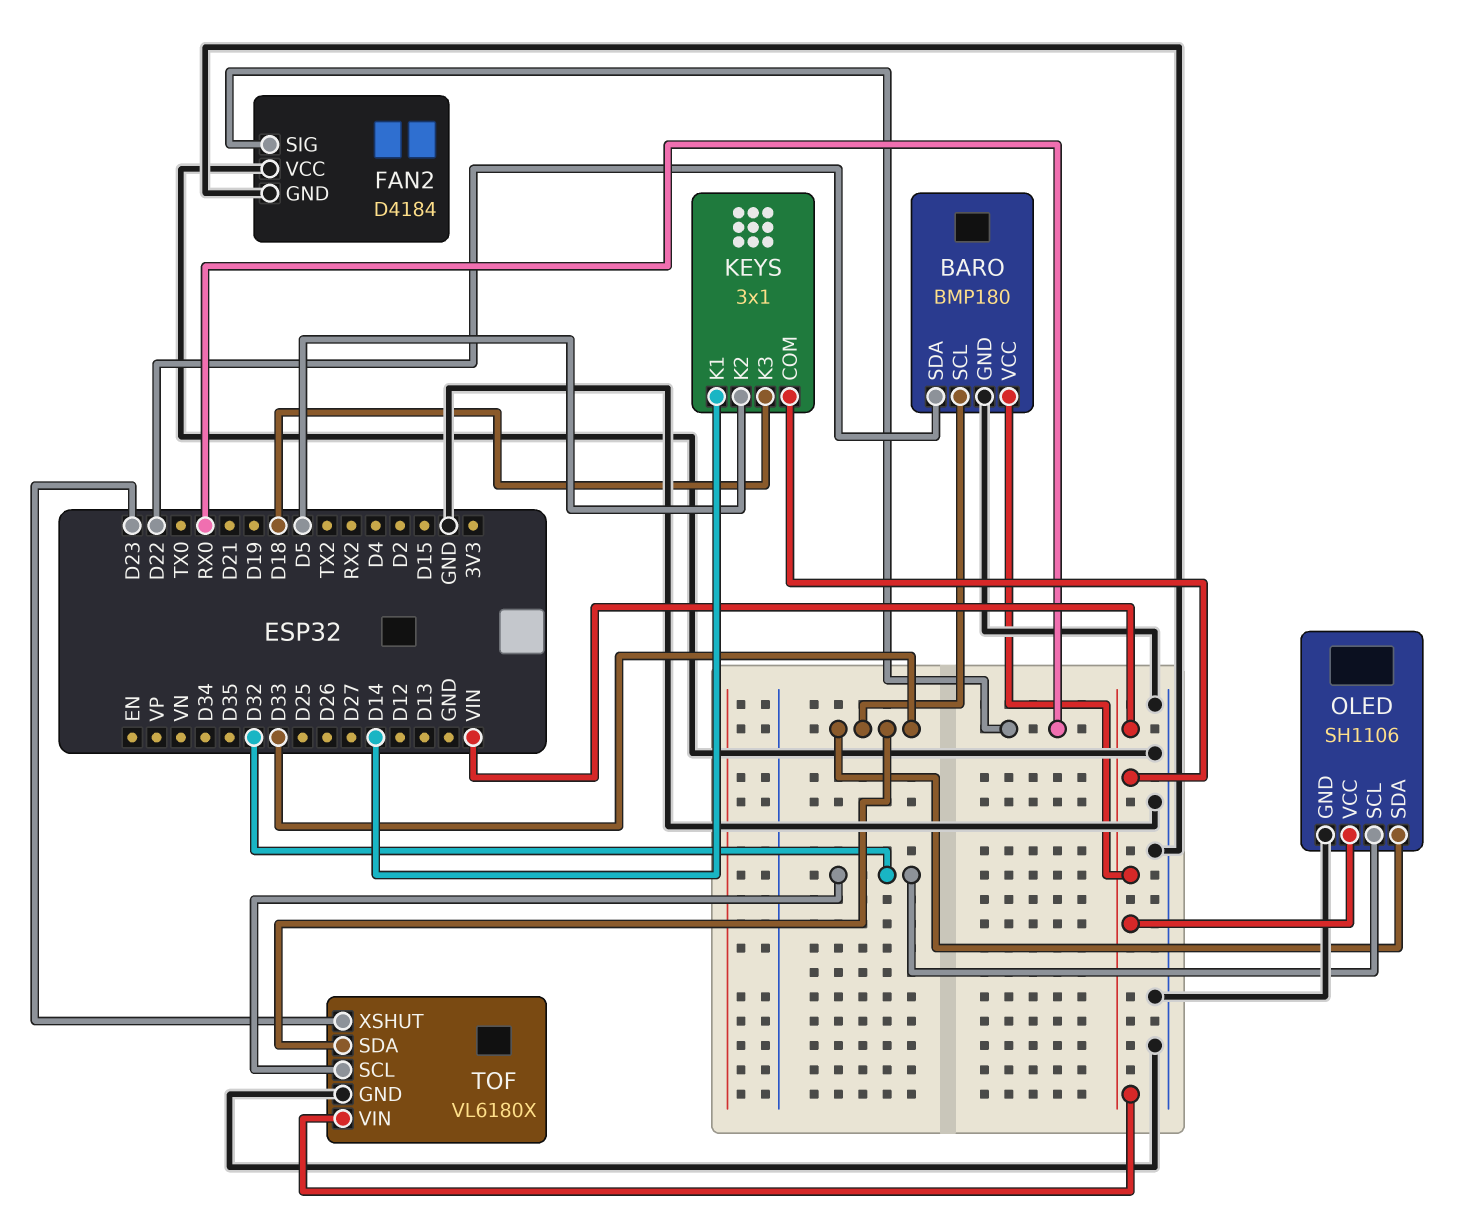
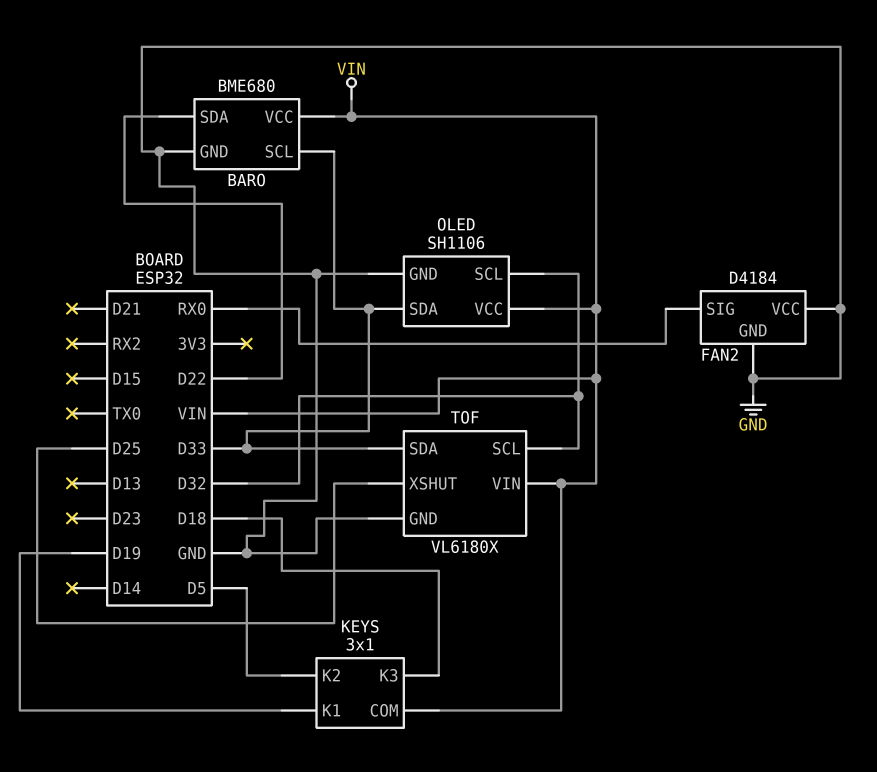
BARO: BMP180 -> BME680
KEYS pin K1: D14 -> D19
TOF pin XSHUT: D23 -> D25

